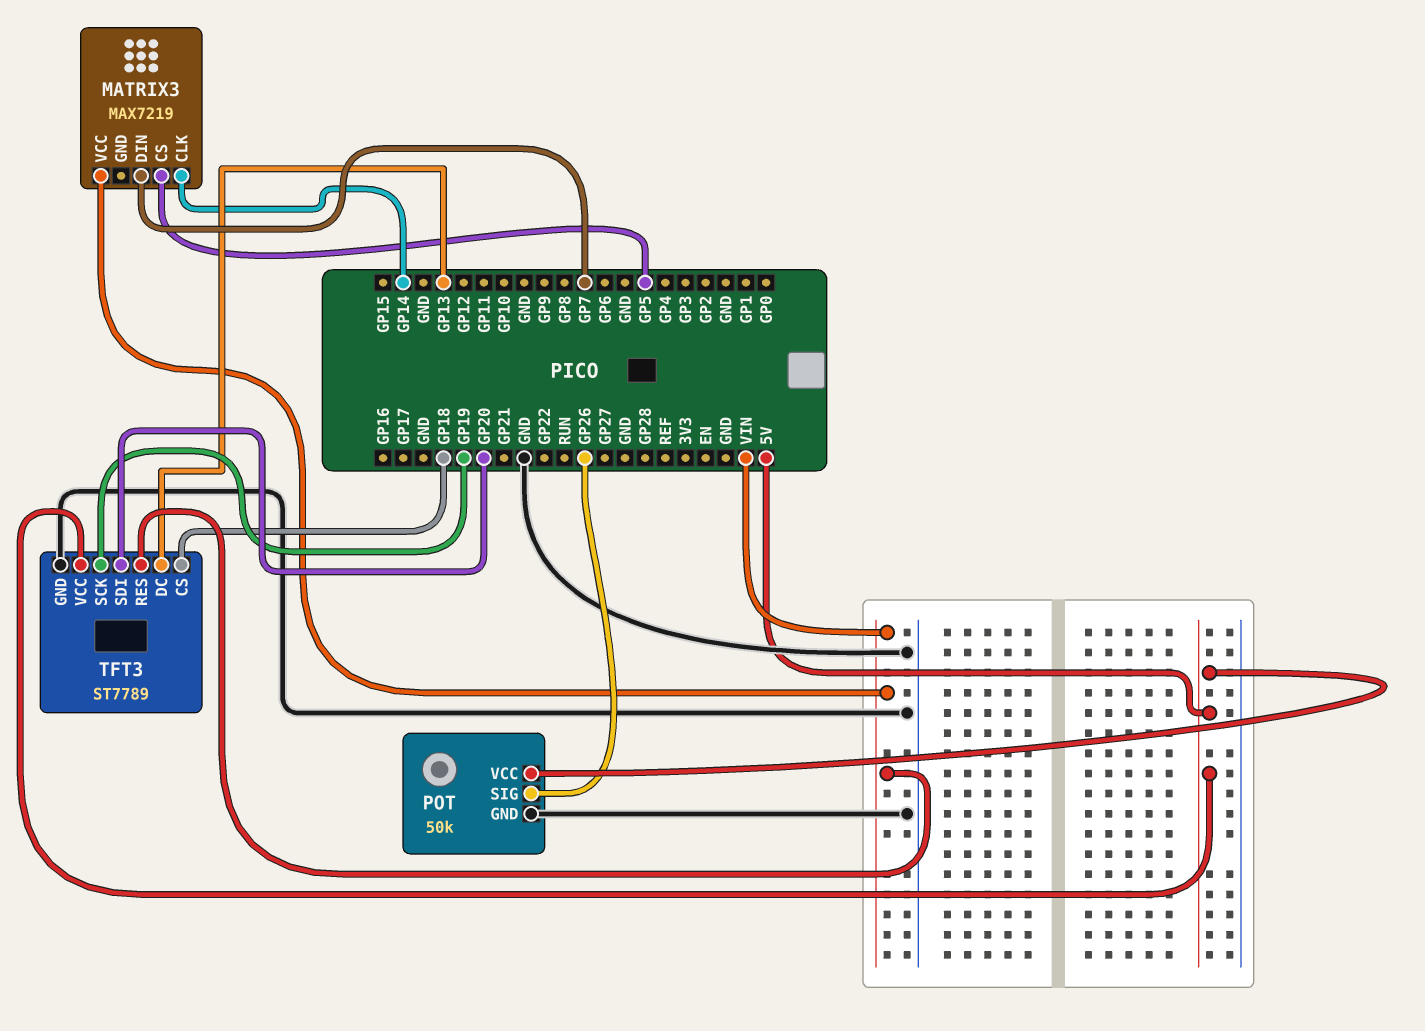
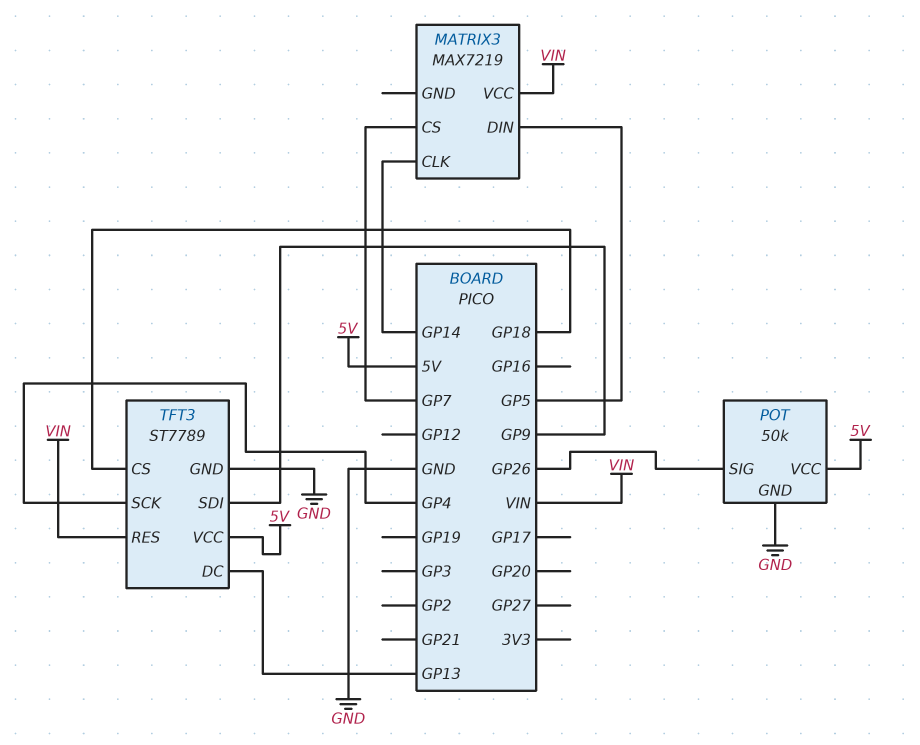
MATRIX3 pin CS: GP5 -> GP7
MATRIX3 pin DIN: GP7 -> GP5
TFT3 pin SCK: GP19 -> GP4
TFT3 pin SDI: GP20 -> GP9

